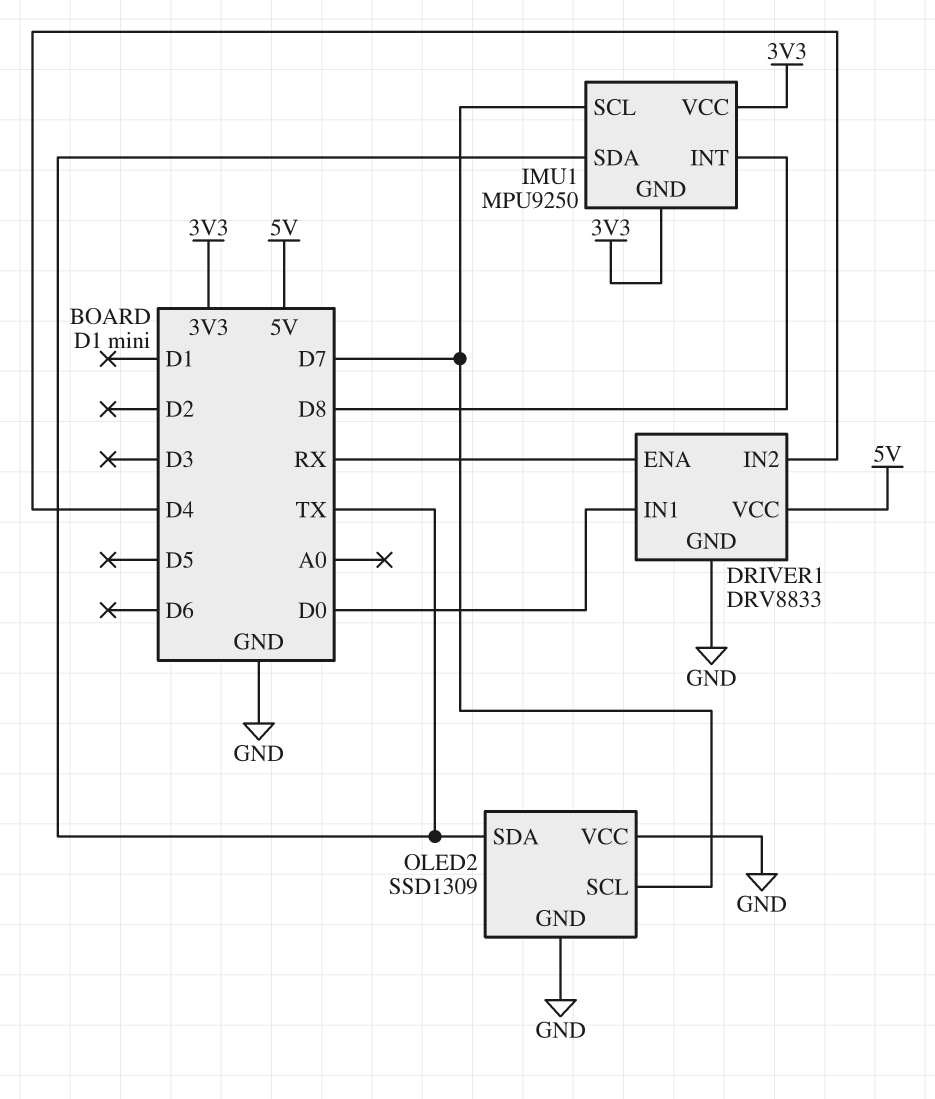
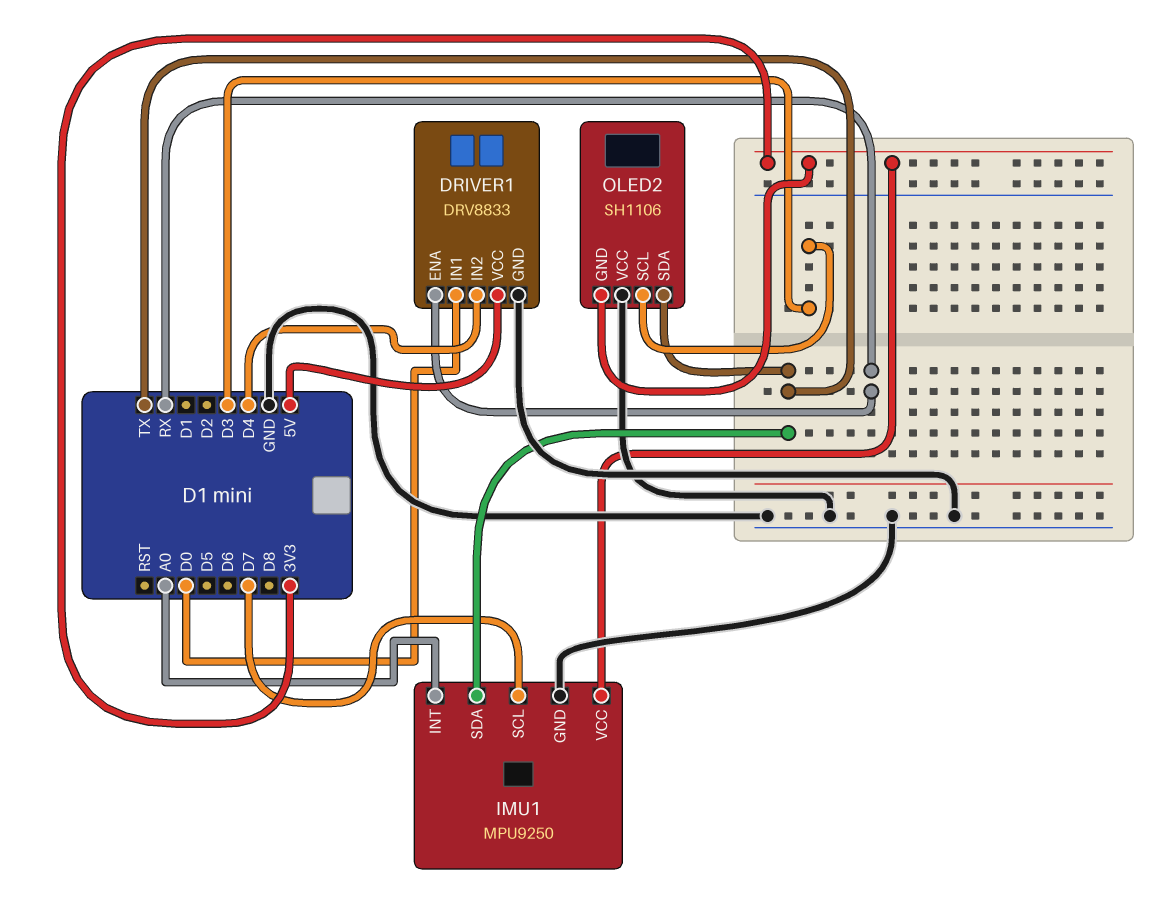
IMU1 pin GND: 3V3 -> GND
IMU1 pin INT: D8 -> A0
OLED2: SSD1309 -> SH1106
OLED2 pin GND: GND -> 3V3
OLED2 pin SCL: D7 -> D3

